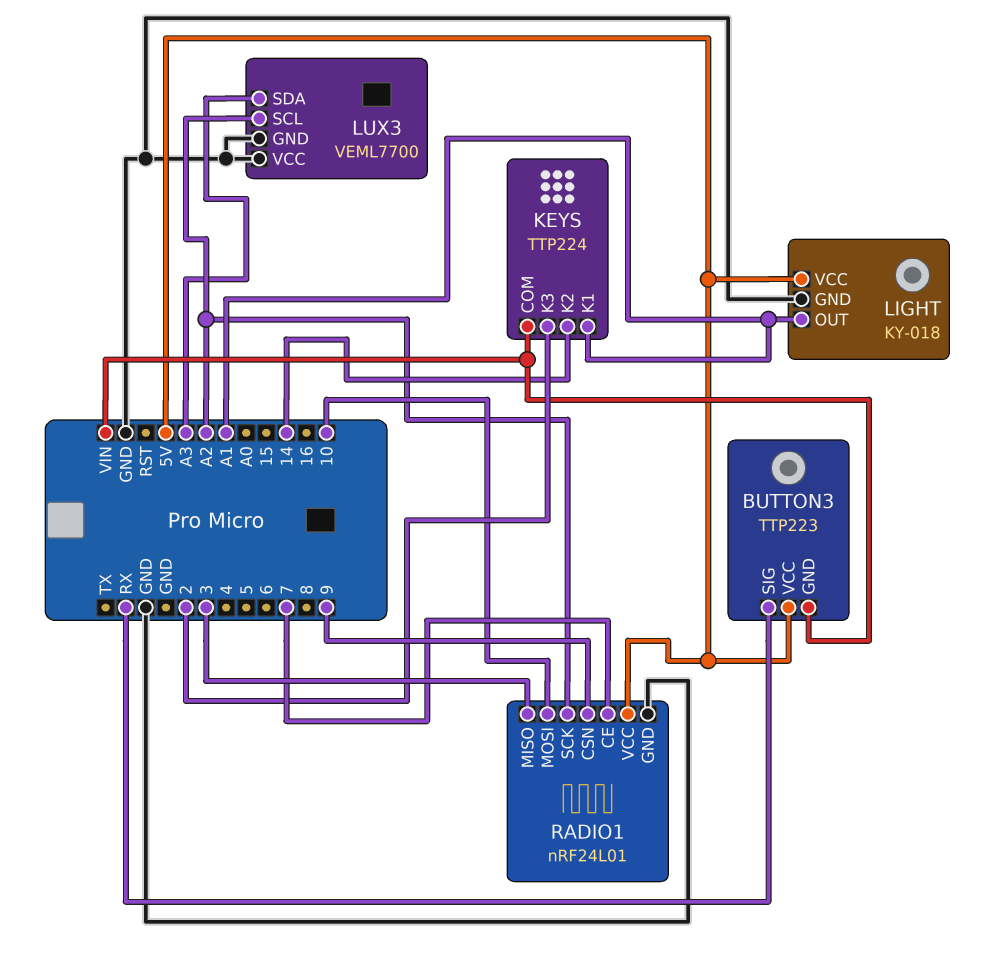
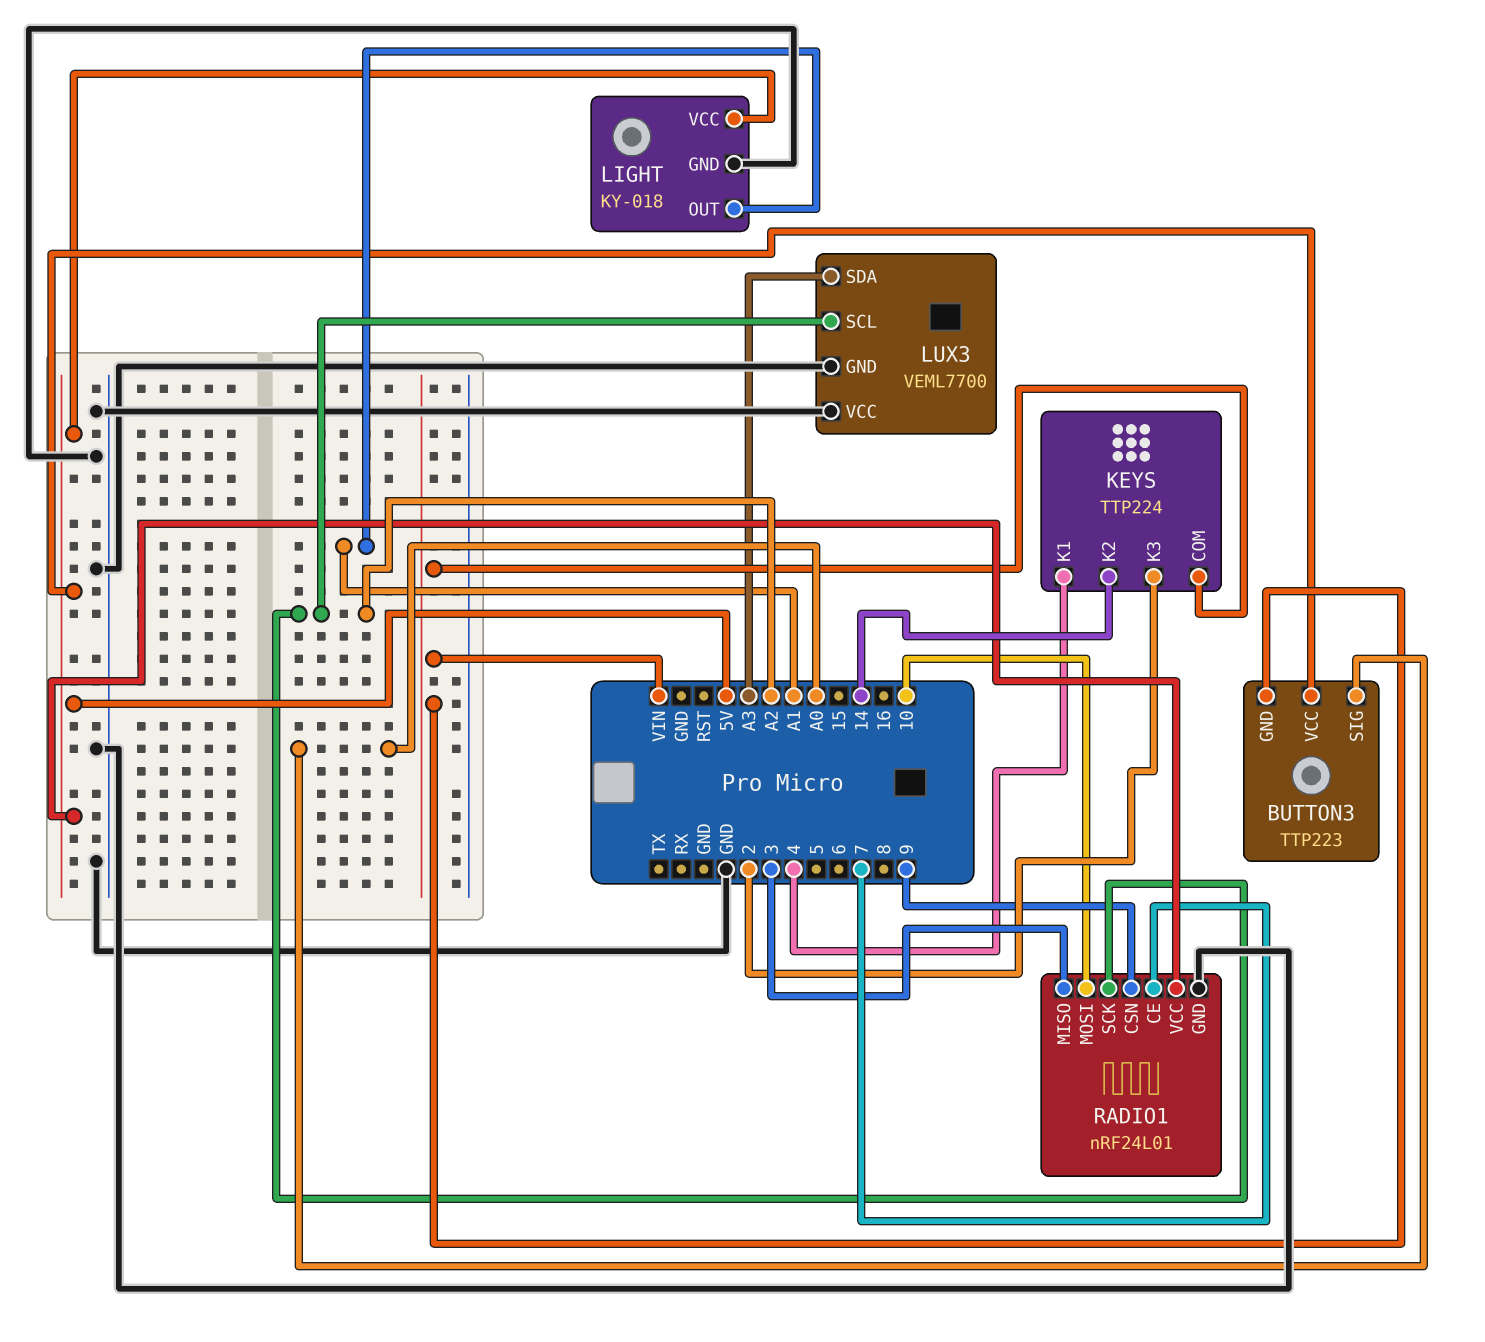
BUTTON3 pin SIG: RX -> A0
KEYS pin K1: A1 -> 4

